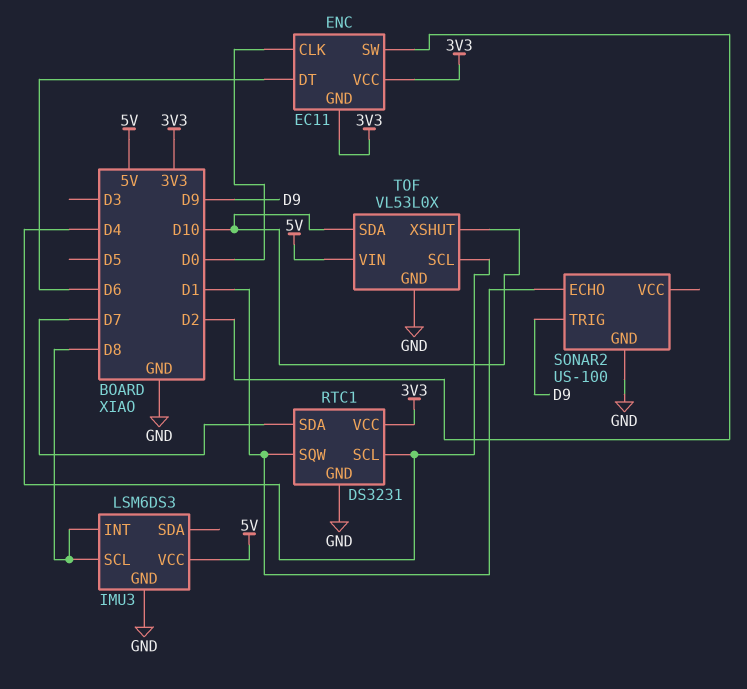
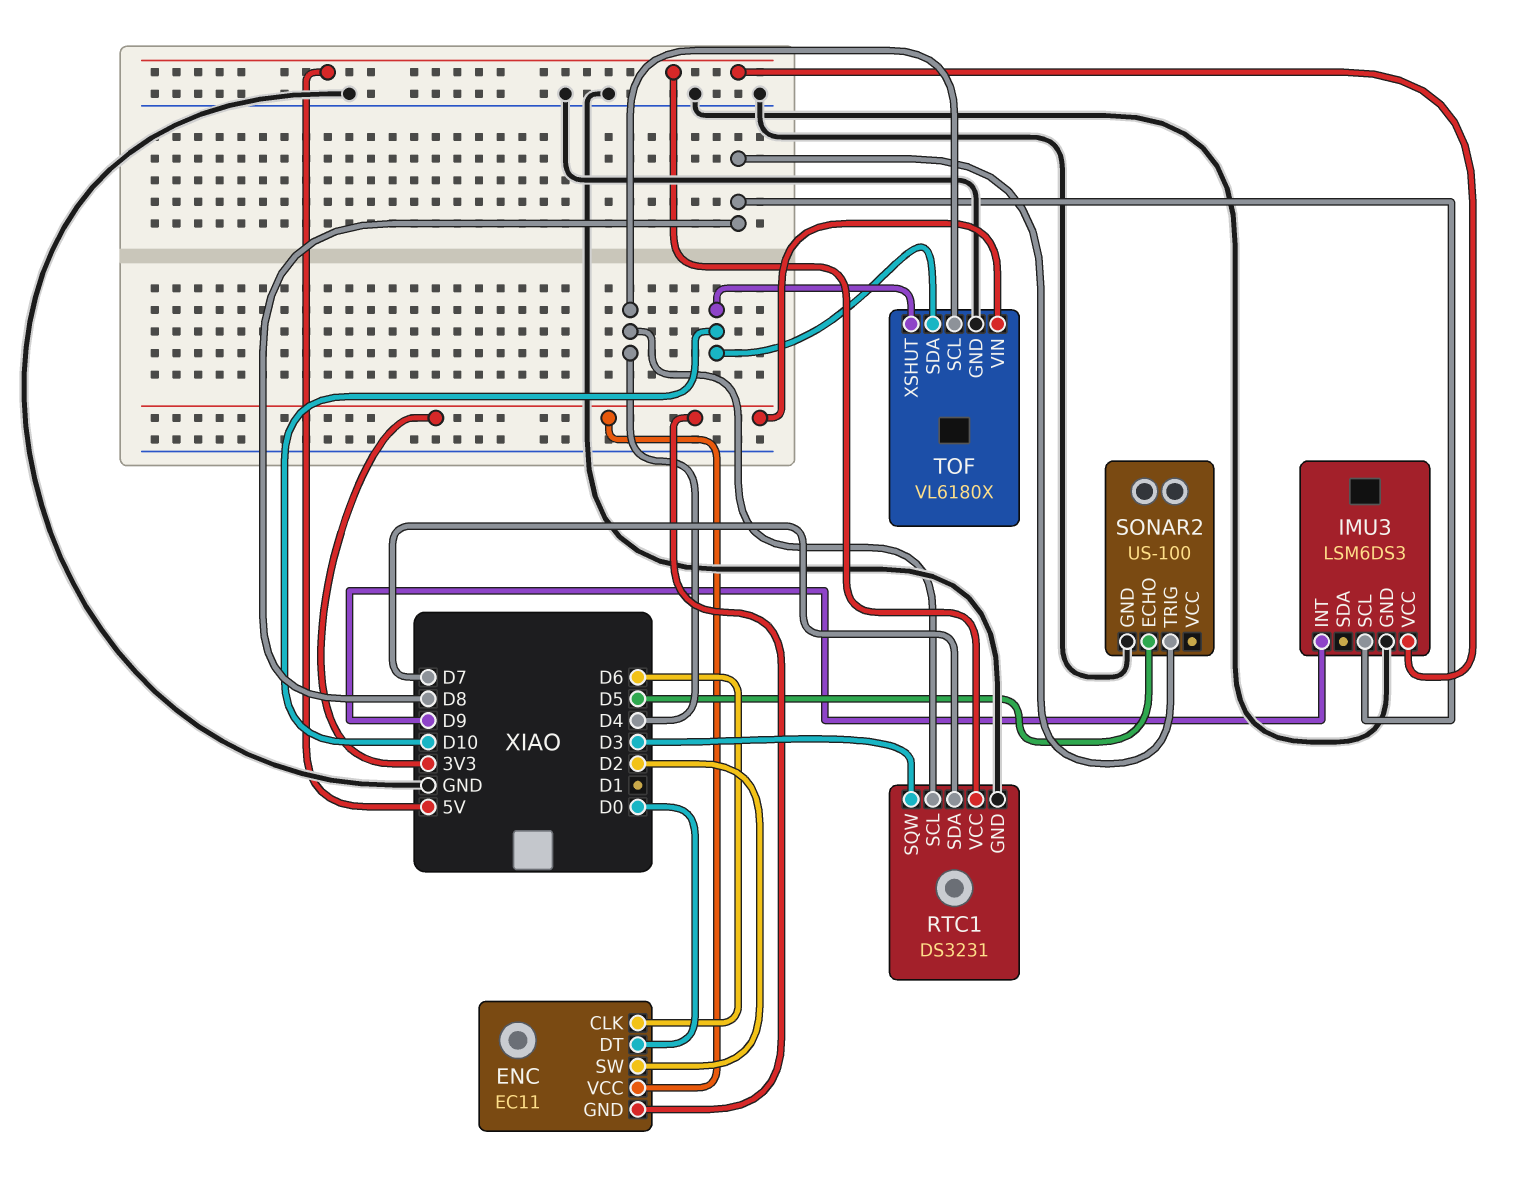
ENC pin CLK: D0 -> D6
ENC pin DT: D6 -> D0
IMU3 pin INT: D8 -> D9
RTC1 pin SQW: D1 -> D3
RTC1 pin VCC: 3V3 -> 5V
SONAR2 pin ECHO: D1 -> D5
SONAR2 pin TRIG: D9 -> D8
TOF: VL53L0X -> VL6180X
TOF pin VIN: 5V -> 3V3

